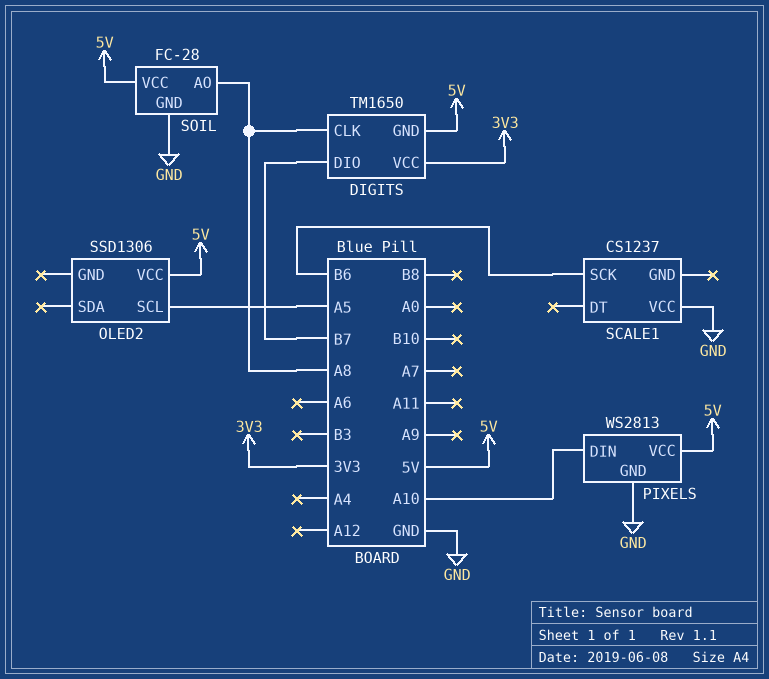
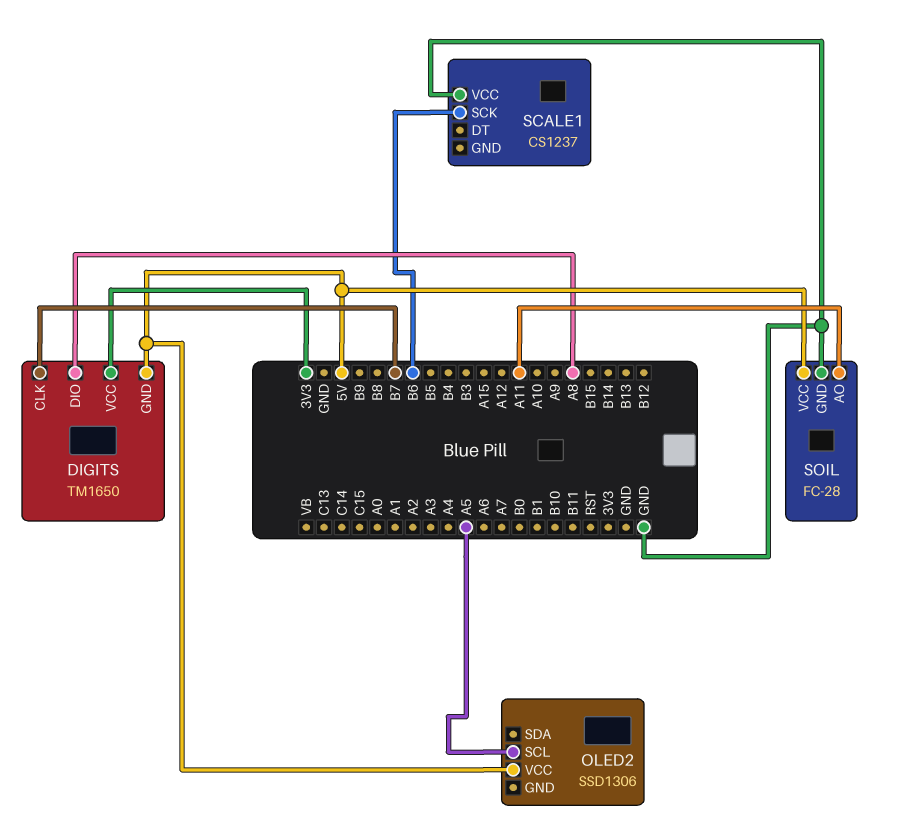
DIGITS pin CLK: A8 -> B7
DIGITS pin DIO: B7 -> A8
PIXELS: WS2813 -> none
PIXELS pin DIN: A10 -> none
PIXELS pin GND: GND -> none
PIXELS pin VCC: 5V -> none
SOIL pin AO: A8 -> A11

